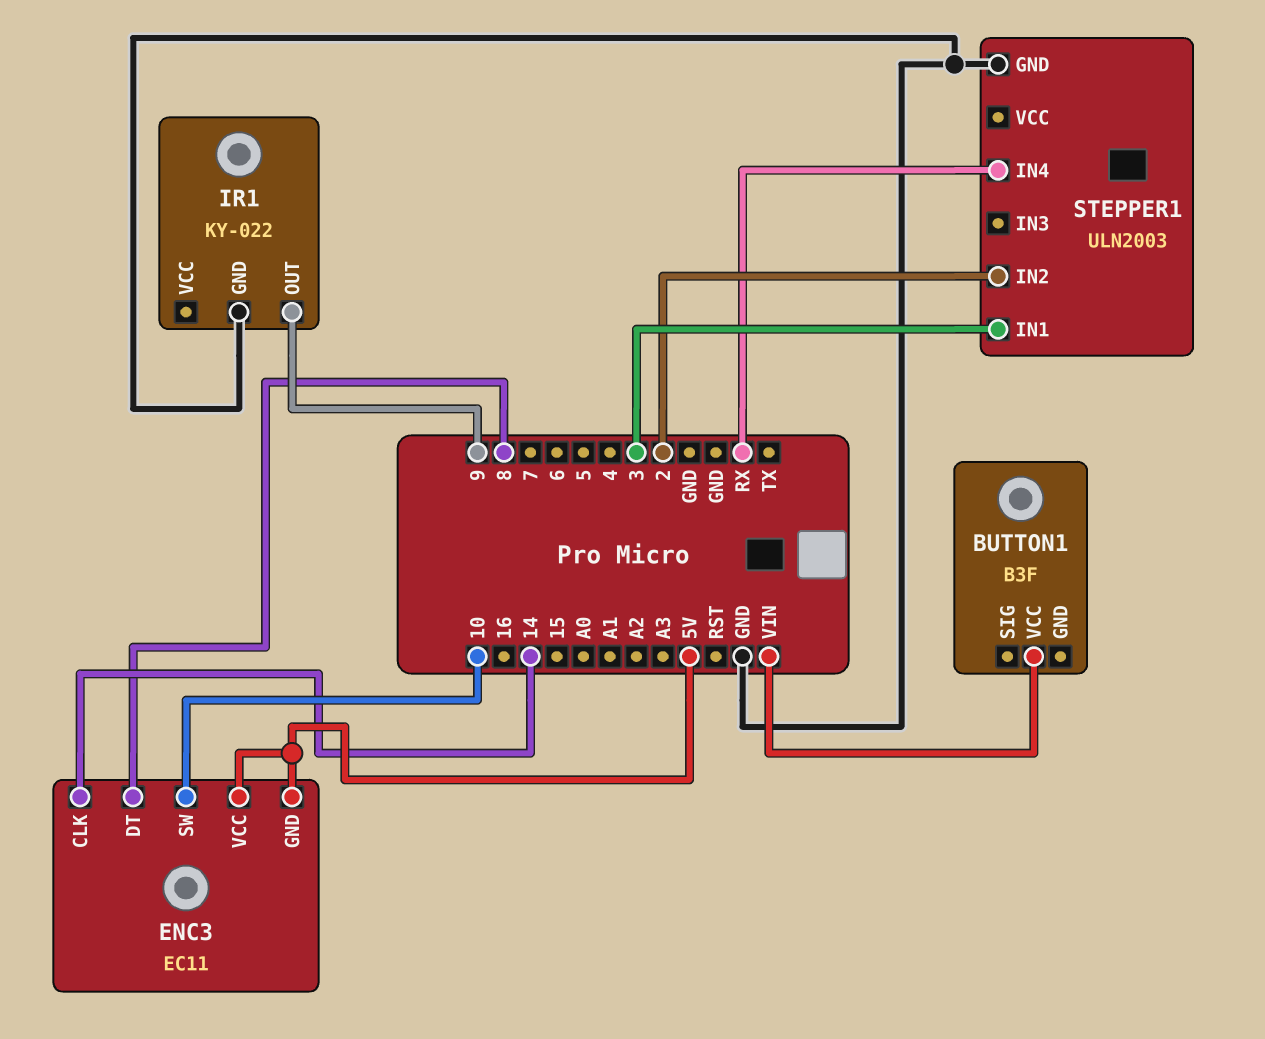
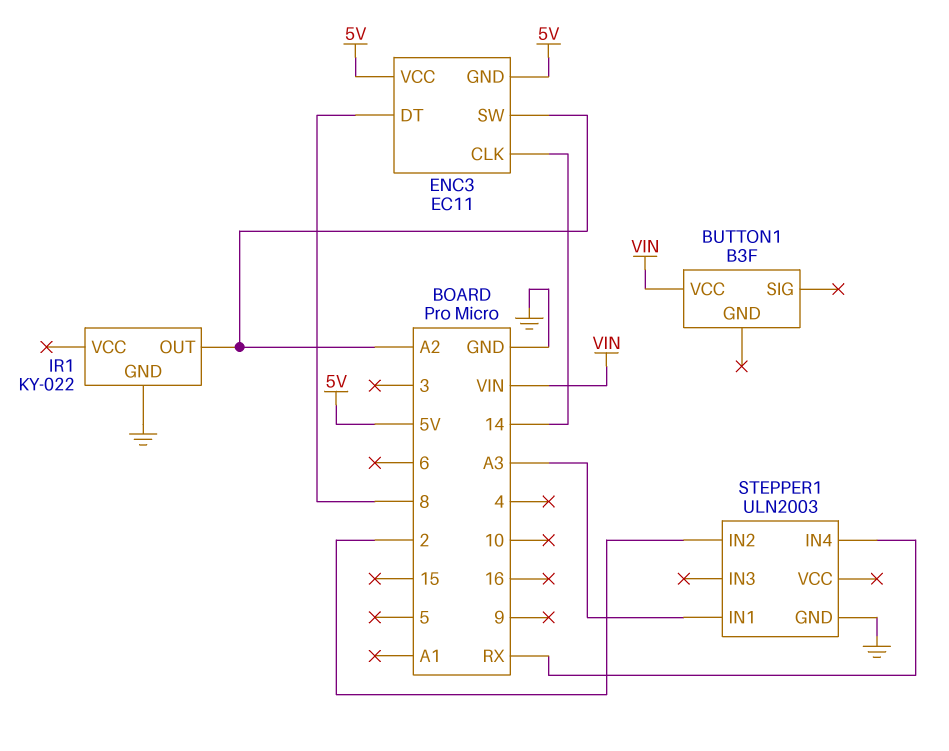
ENC3 pin SW: 10 -> A2
IR1 pin OUT: 9 -> A2
STEPPER1 pin IN1: 3 -> A3

